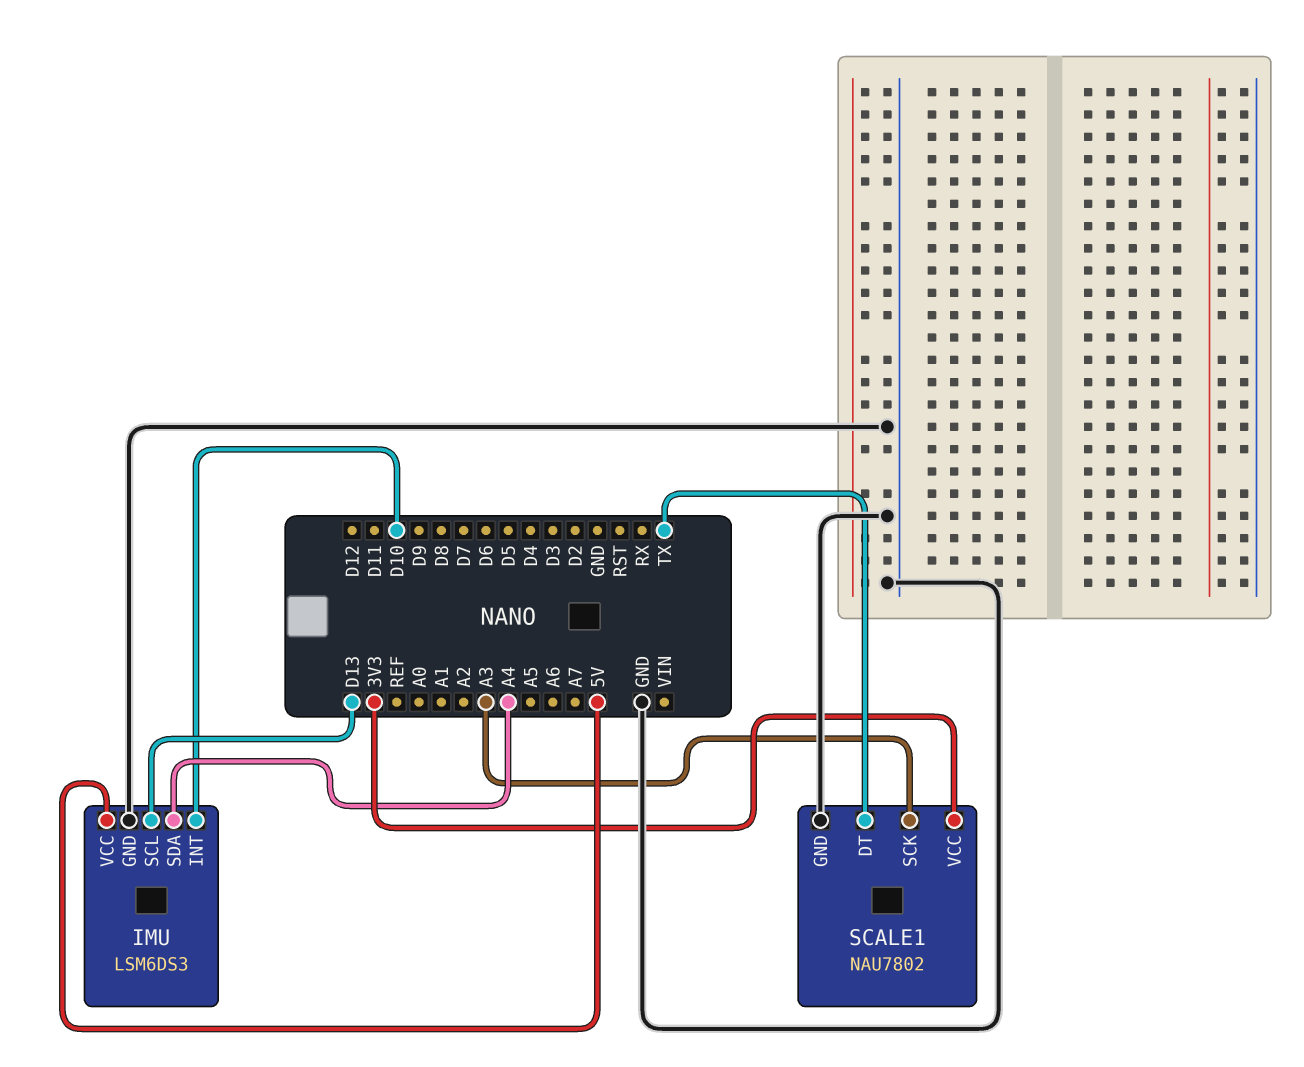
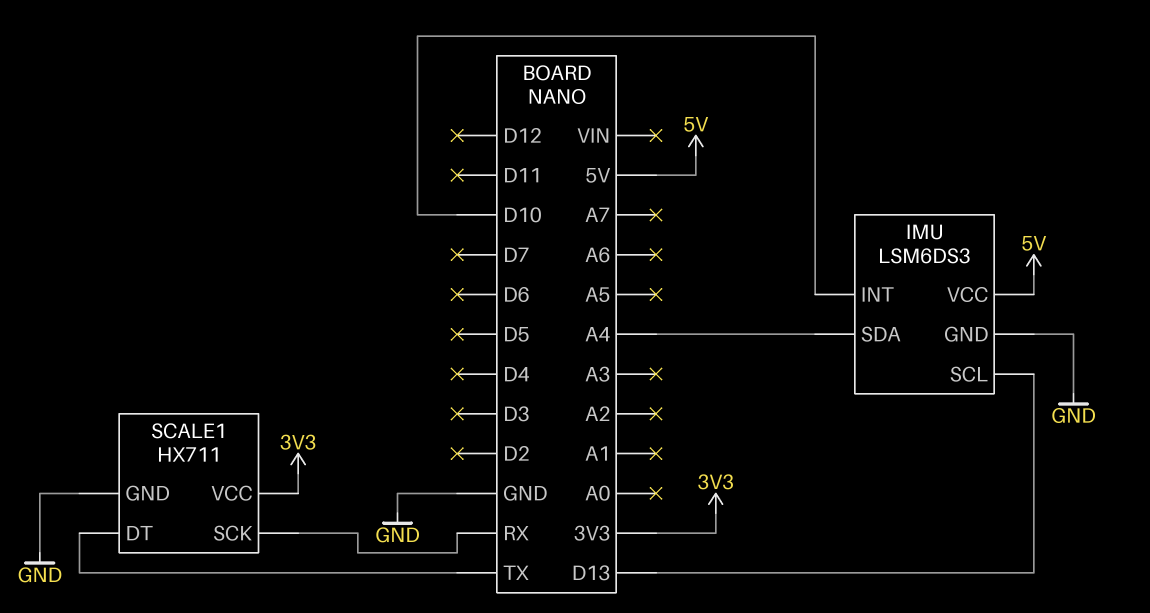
SCALE1: NAU7802 -> HX711
SCALE1 pin SCK: A3 -> RX

